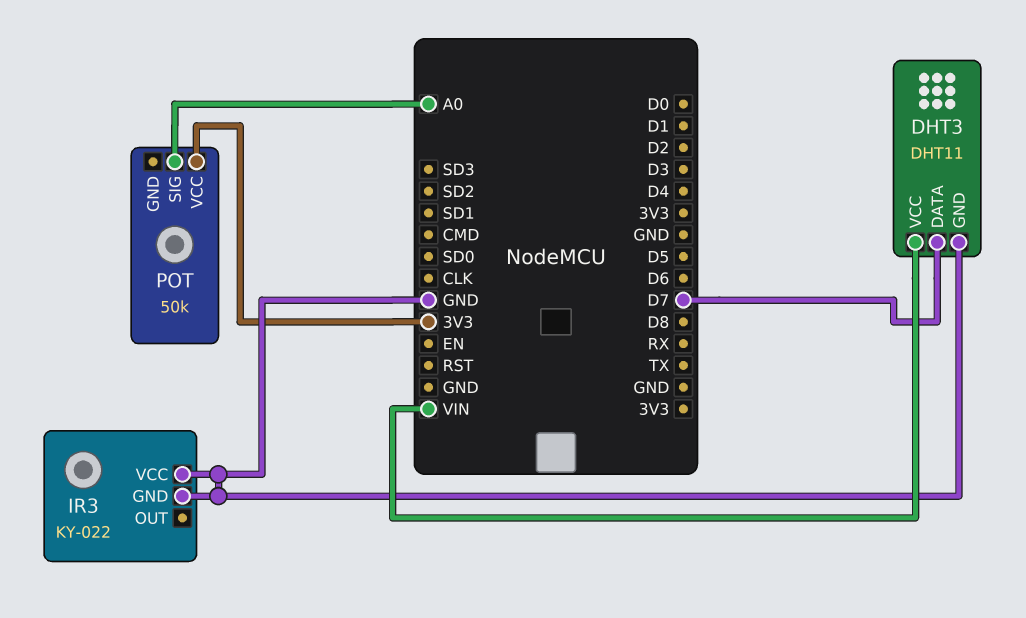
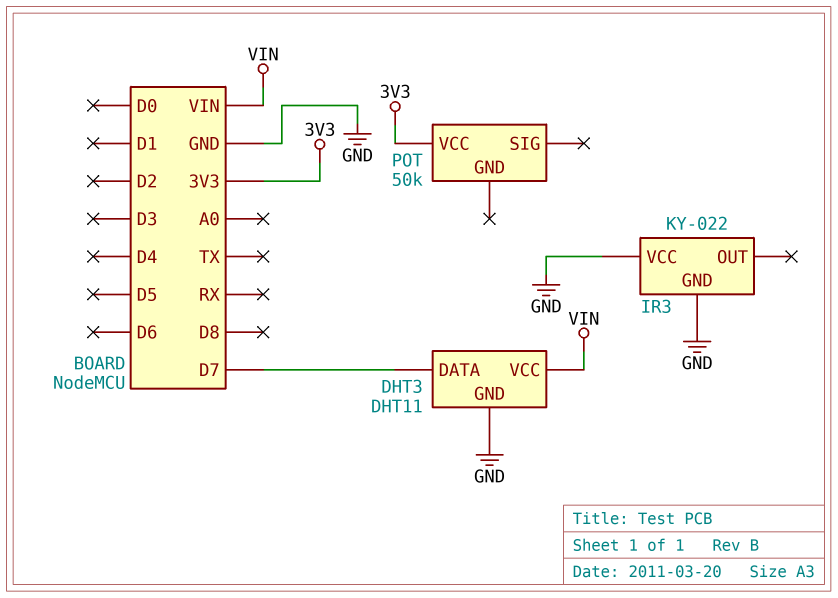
POT pin SIG: A0 -> none

